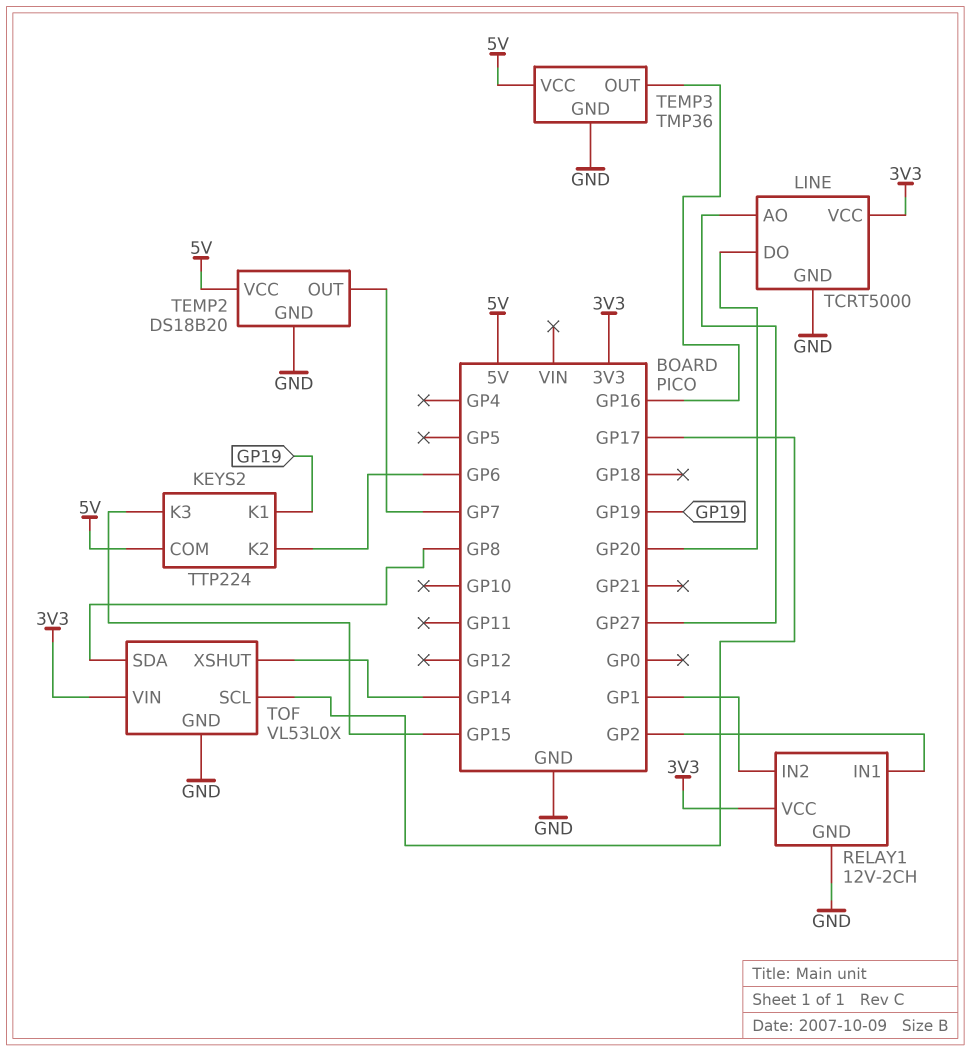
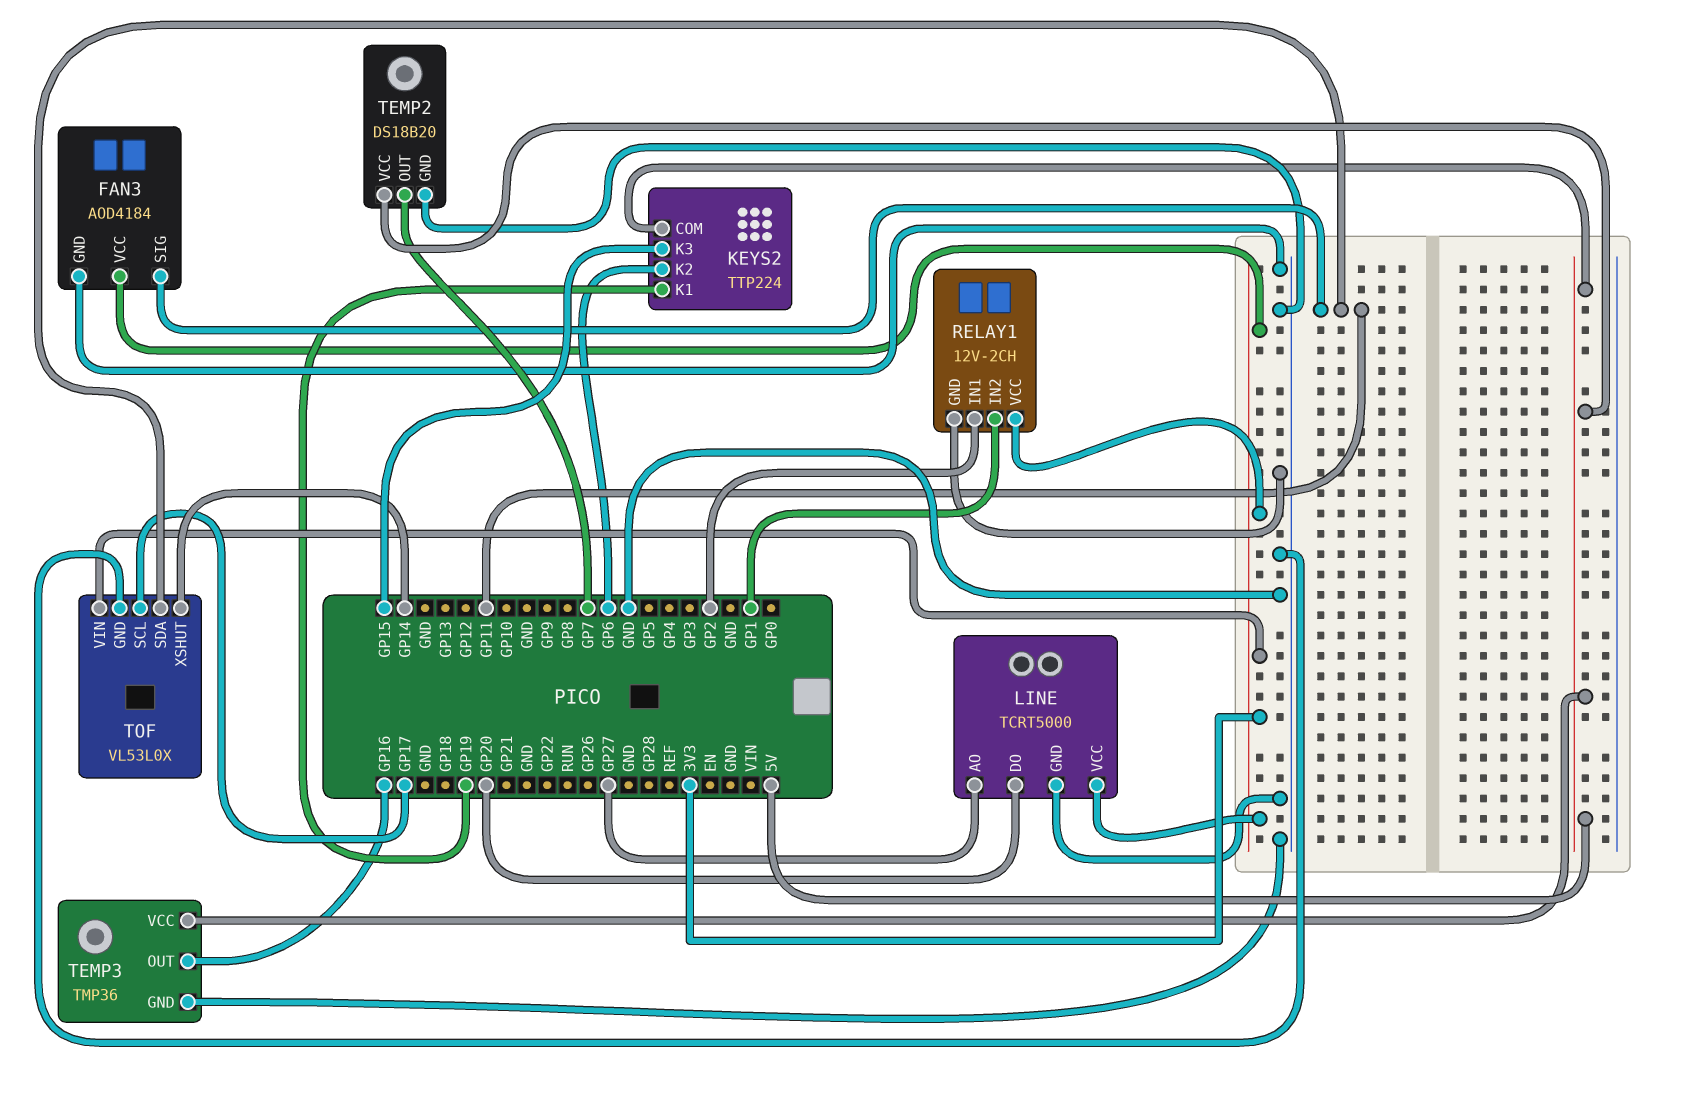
FAN3: none -> AOD4184
FAN3 pin GND: none -> GND
FAN3 pin SIG: none -> GP11
FAN3 pin VCC: none -> 3V3
TOF pin SDA: GP8 -> GP11

